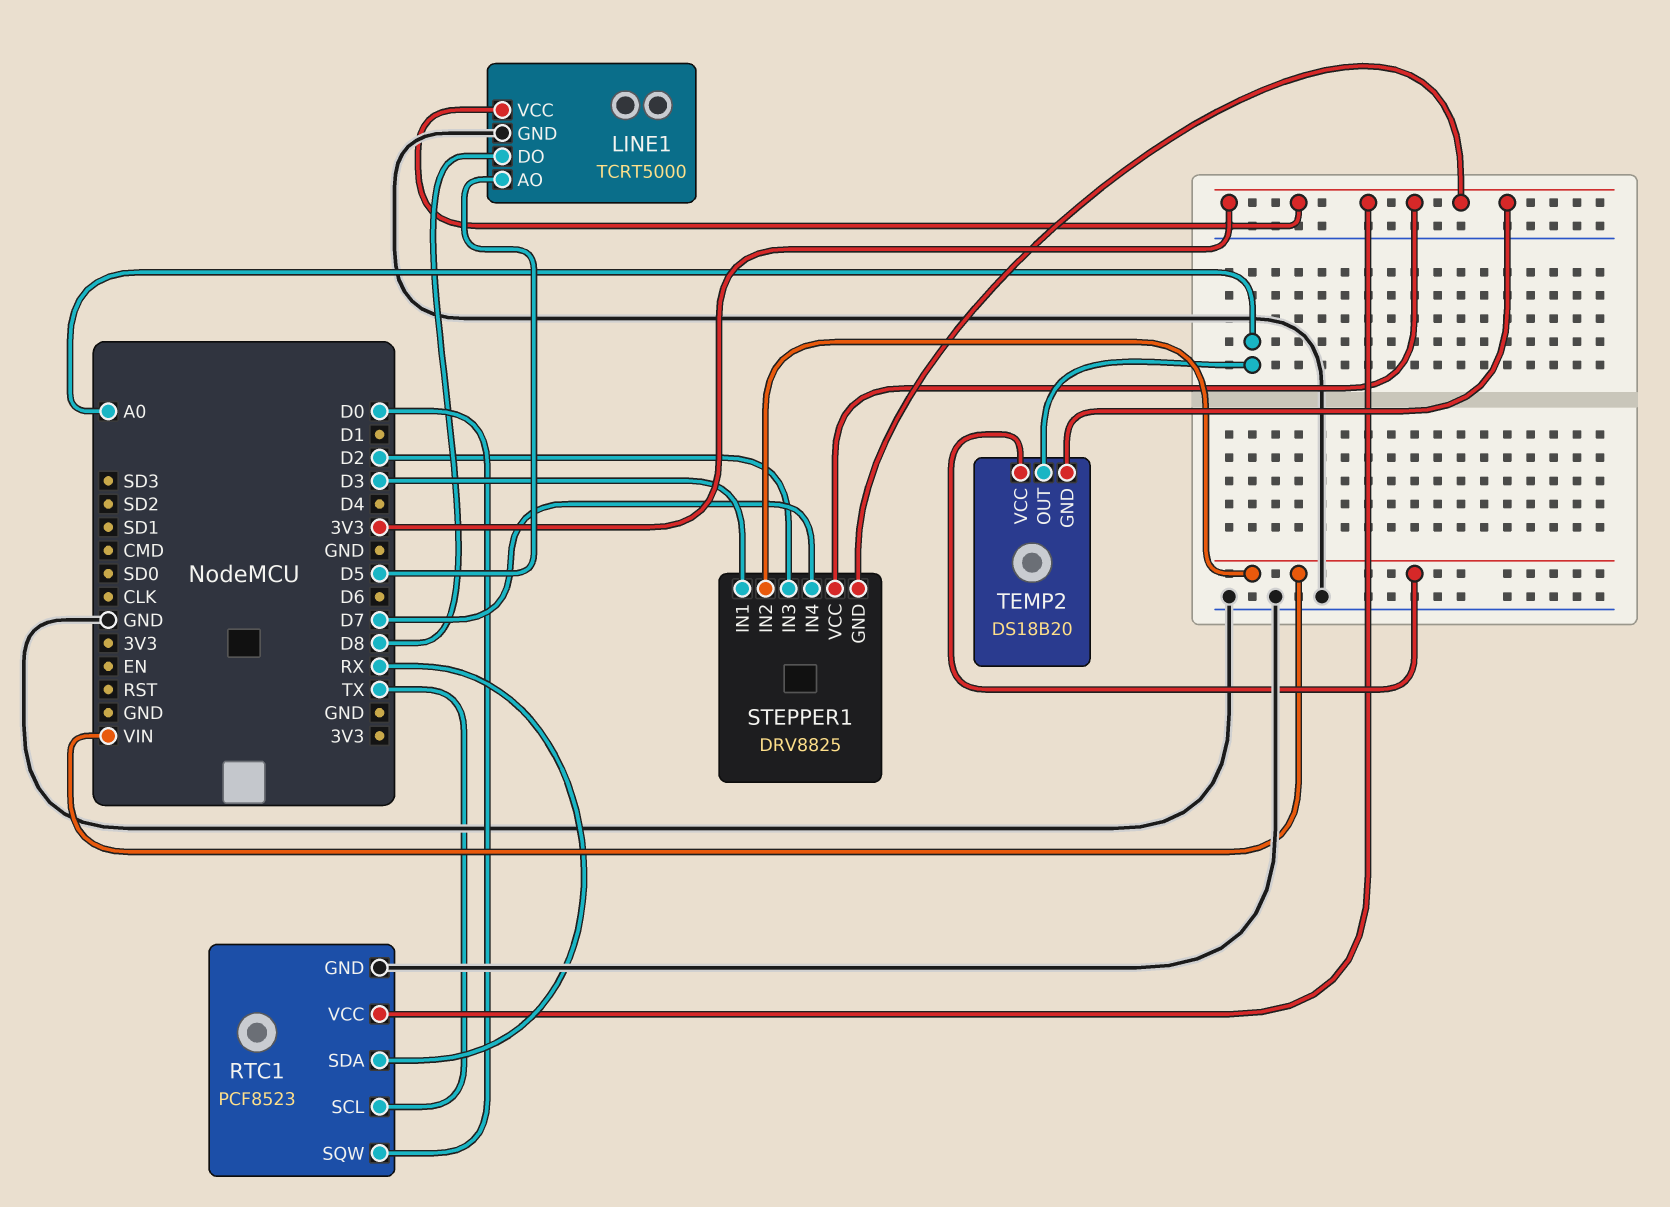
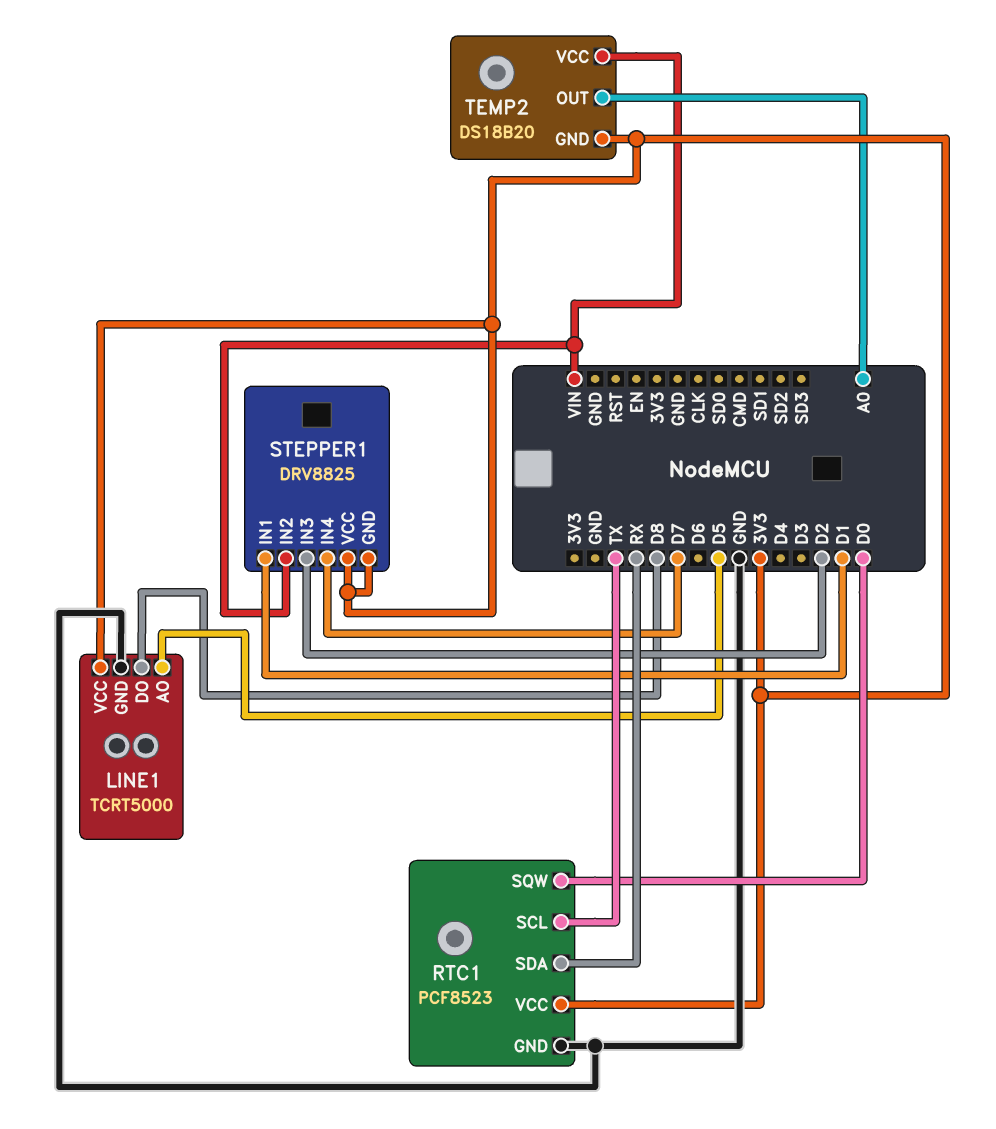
STEPPER1 pin IN1: D3 -> D1

